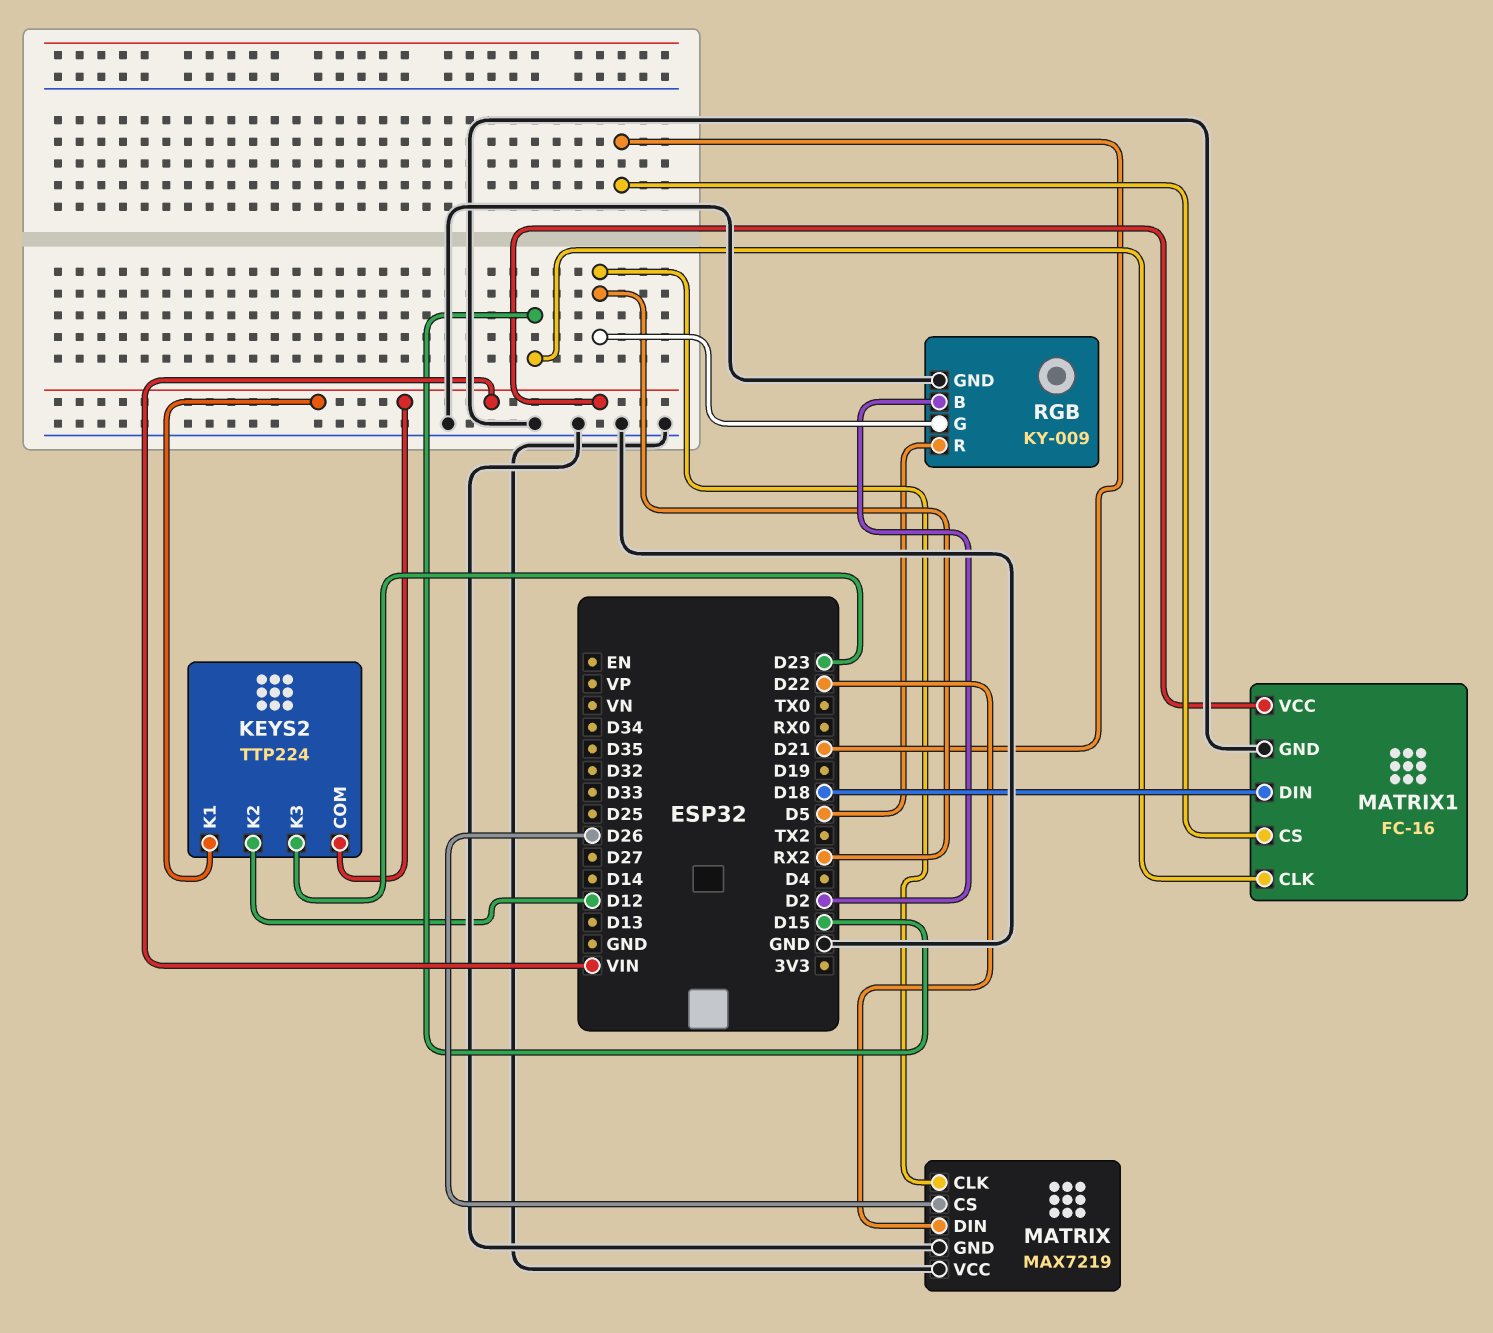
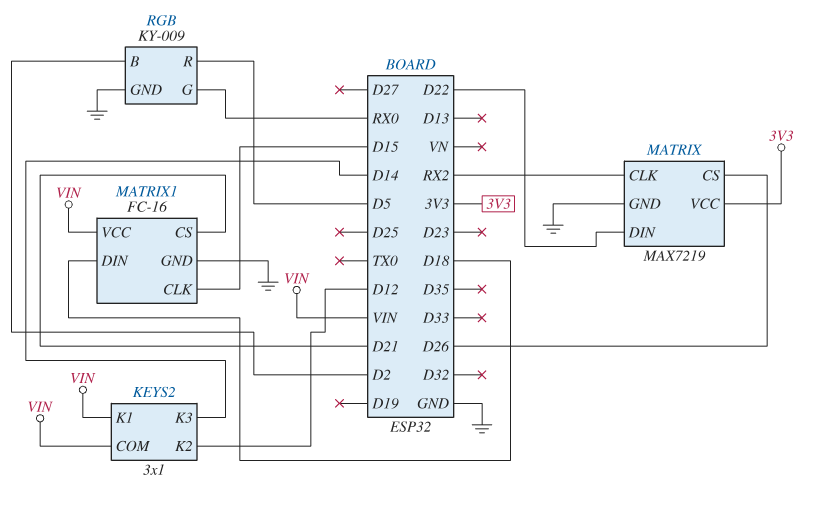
KEYS2: TTP224 -> 3x1
KEYS2 pin K3: D23 -> D14
MATRIX pin VCC: GND -> 3V3
RGB pin G: RX2 -> RX0

